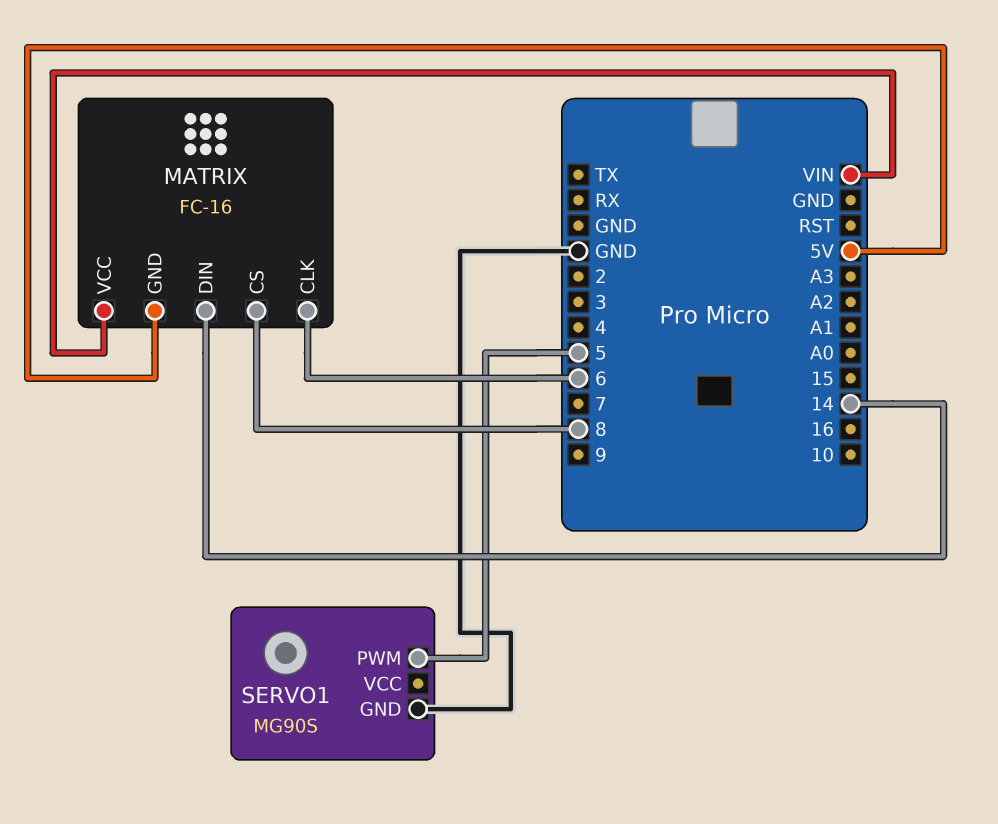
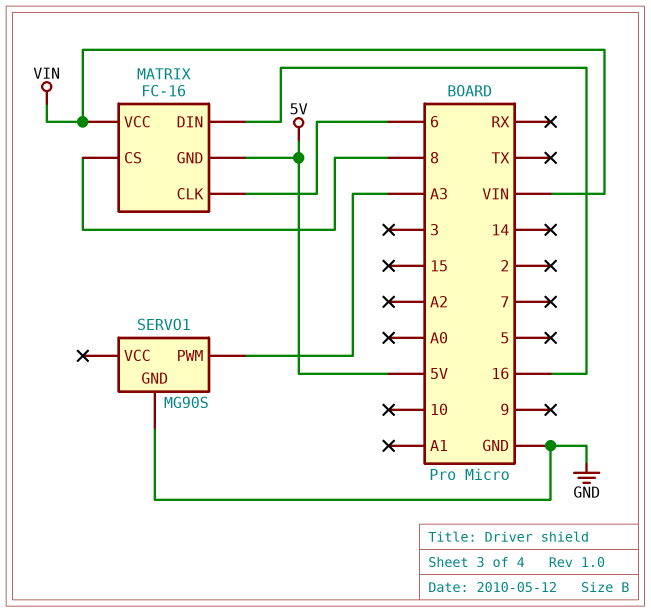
MATRIX pin DIN: 14 -> 16
SERVO1 pin PWM: 5 -> A3

